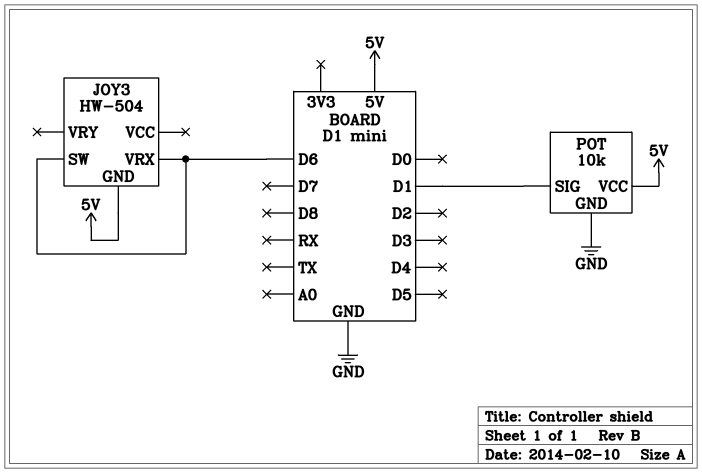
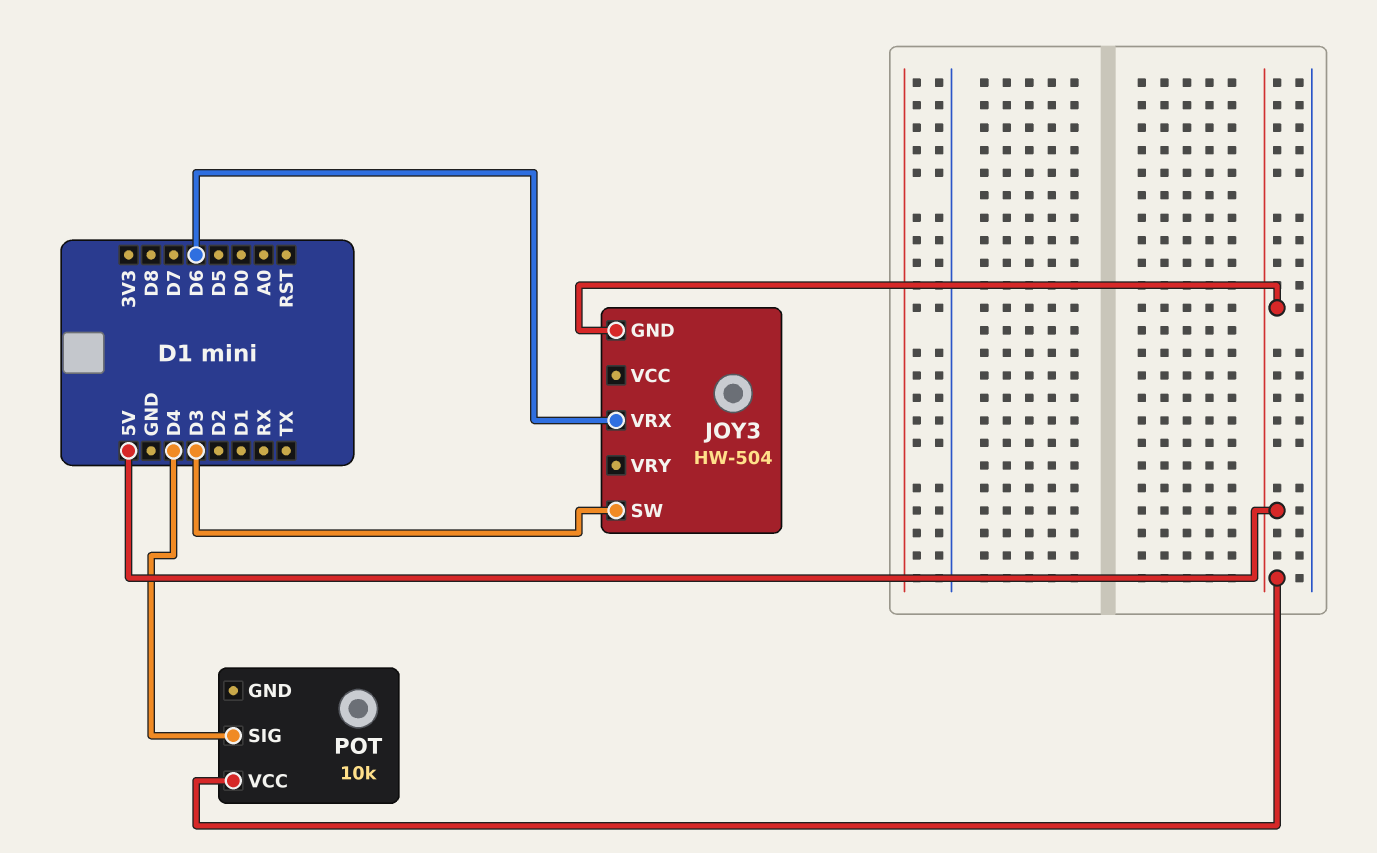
JOY3 pin SW: D6 -> D3
POT pin GND: GND -> none
POT pin SIG: D1 -> D4

